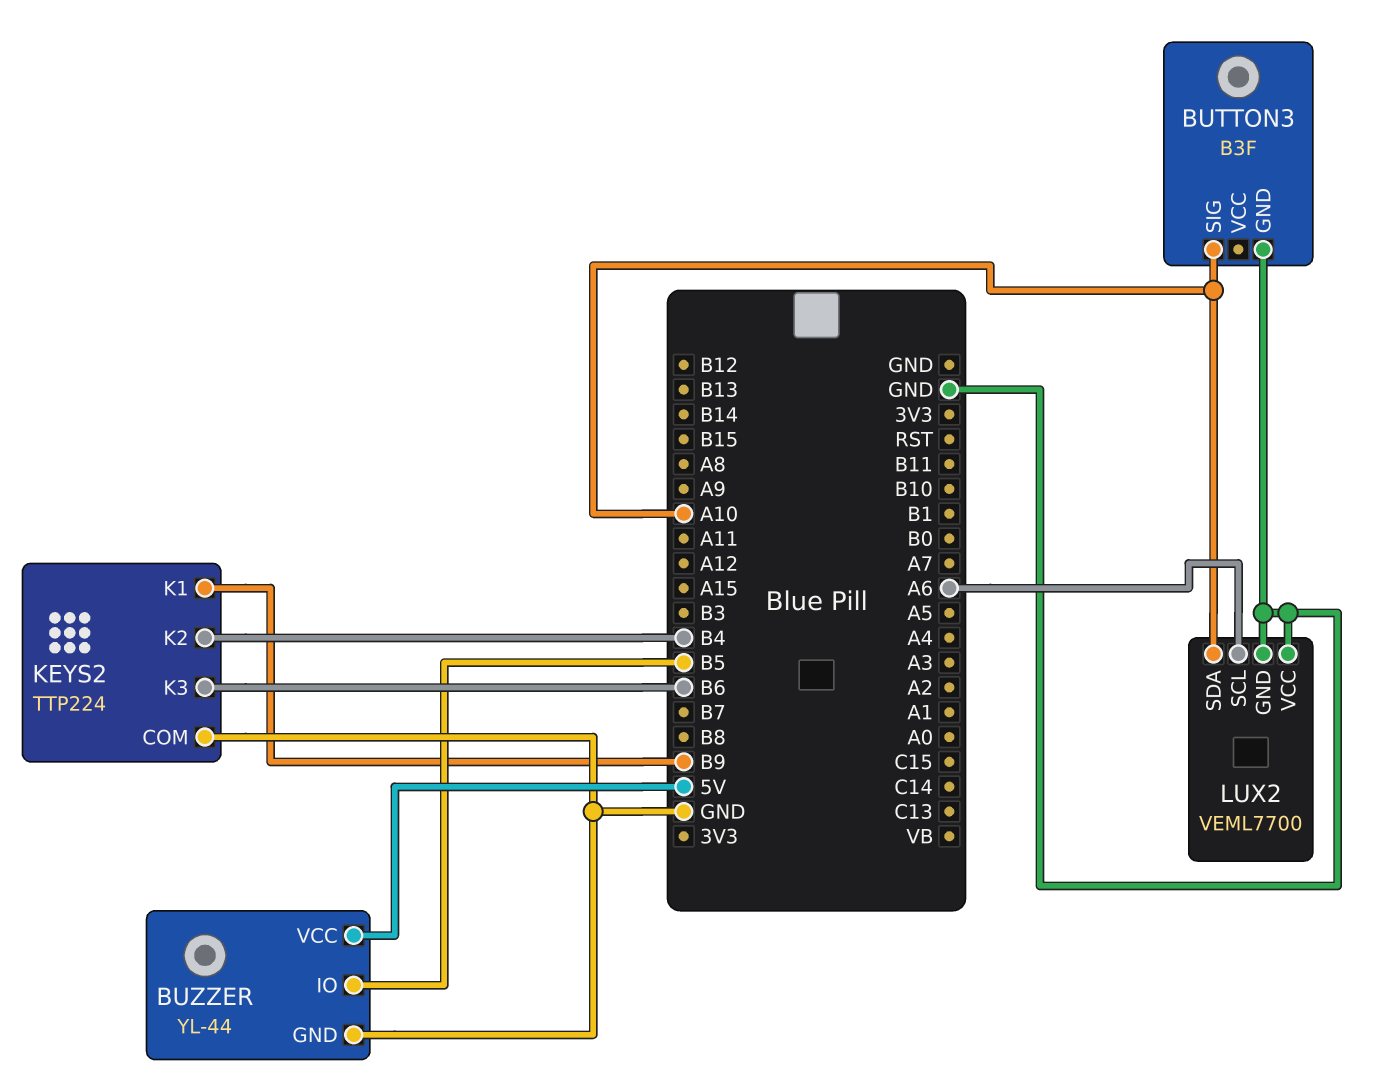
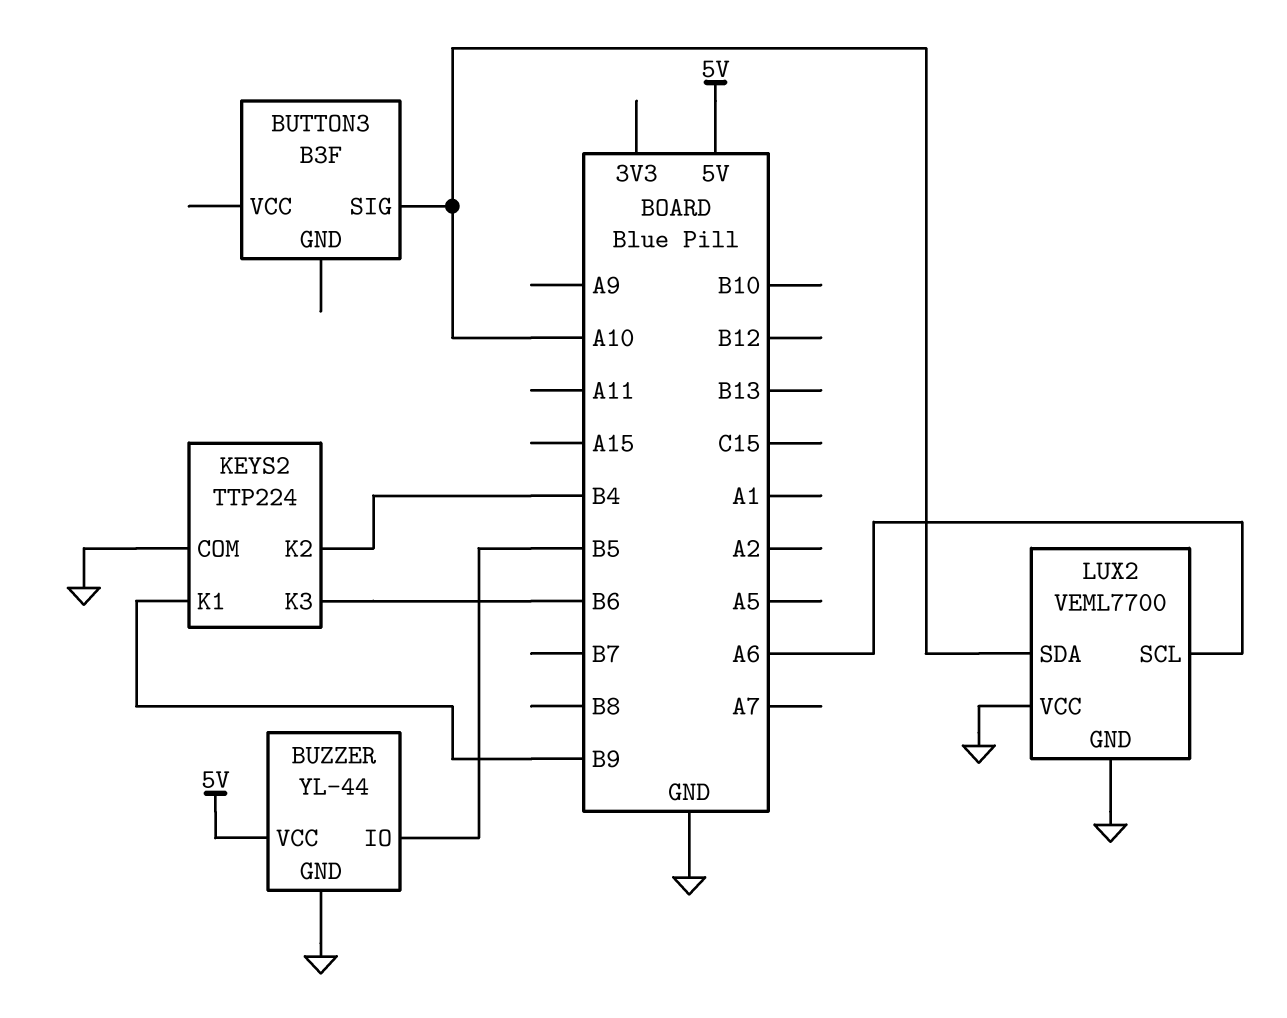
BUTTON3 pin GND: GND -> none

